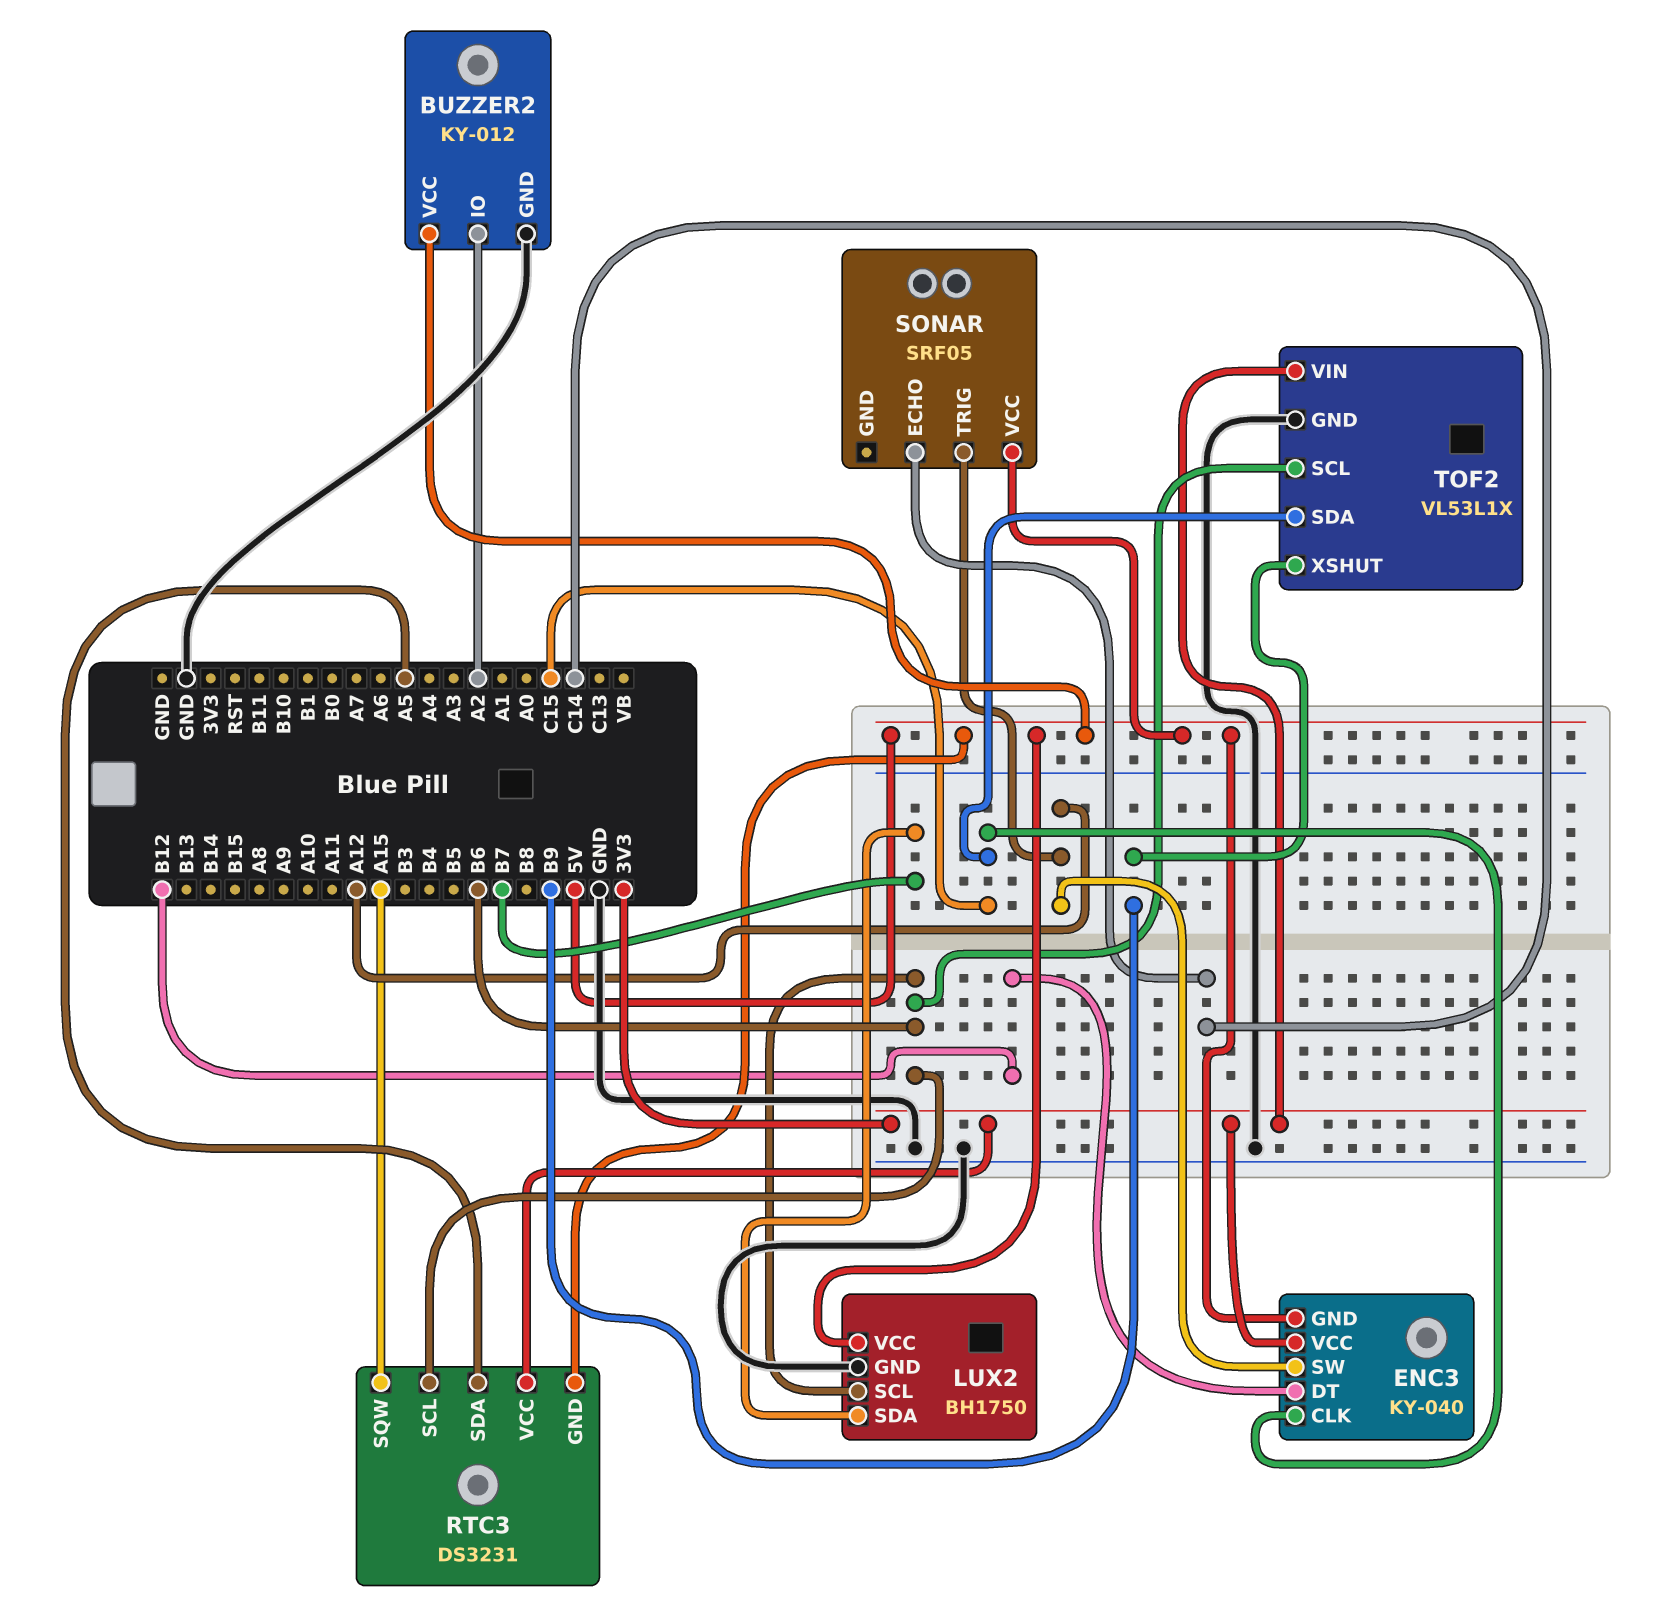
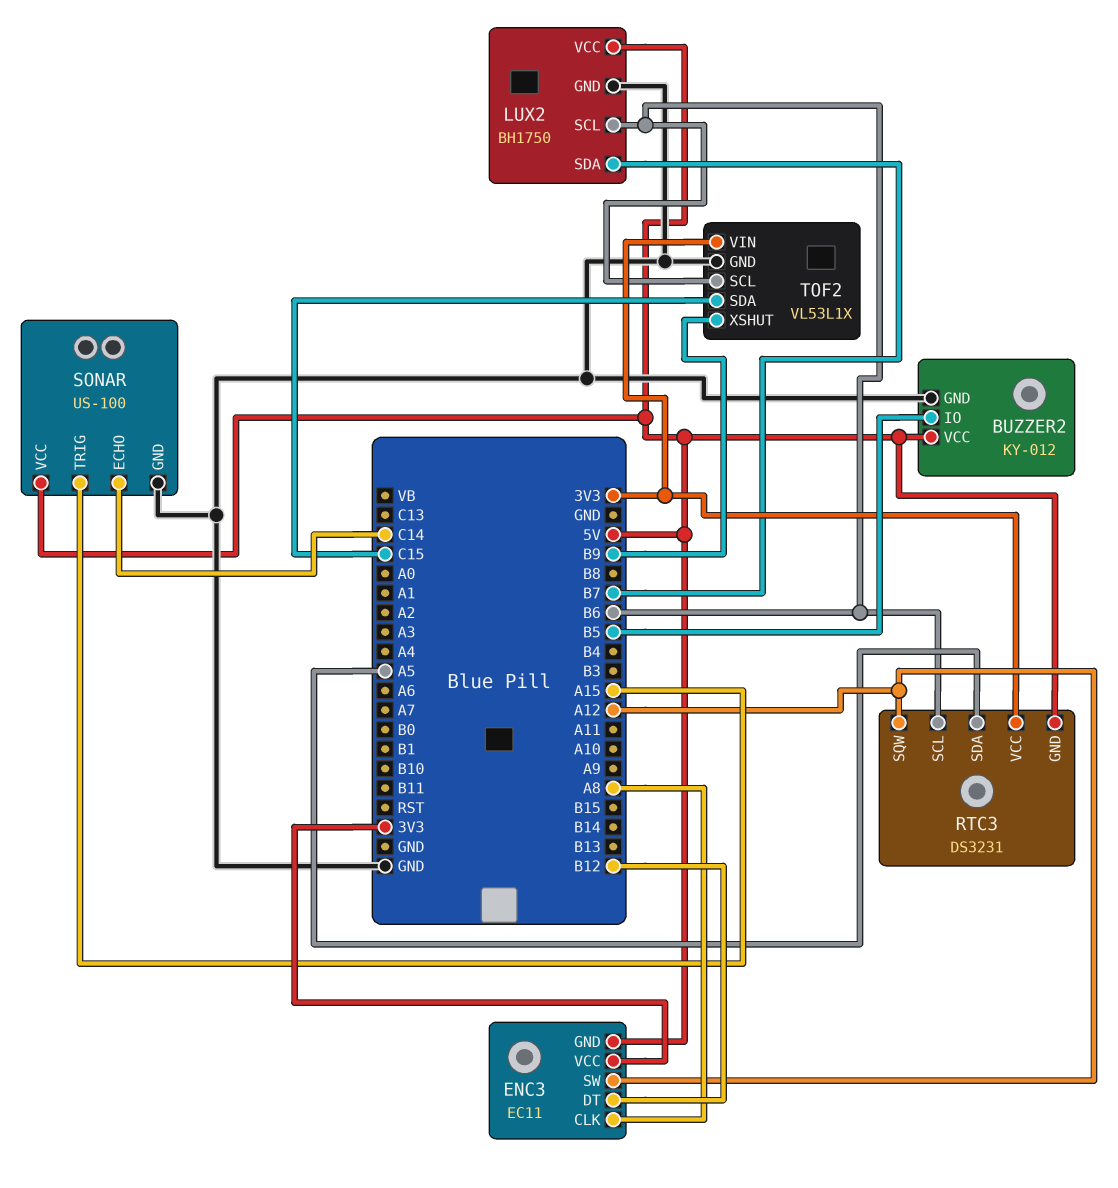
BUZZER2 pin IO: A2 -> B5
ENC3: KY-040 -> EC11
ENC3 pin CLK: C15 -> A8
RTC3 pin SQW: A15 -> A12
SONAR: SRF05 -> US-100
SONAR pin GND: none -> GND
SONAR pin TRIG: A12 -> A15

